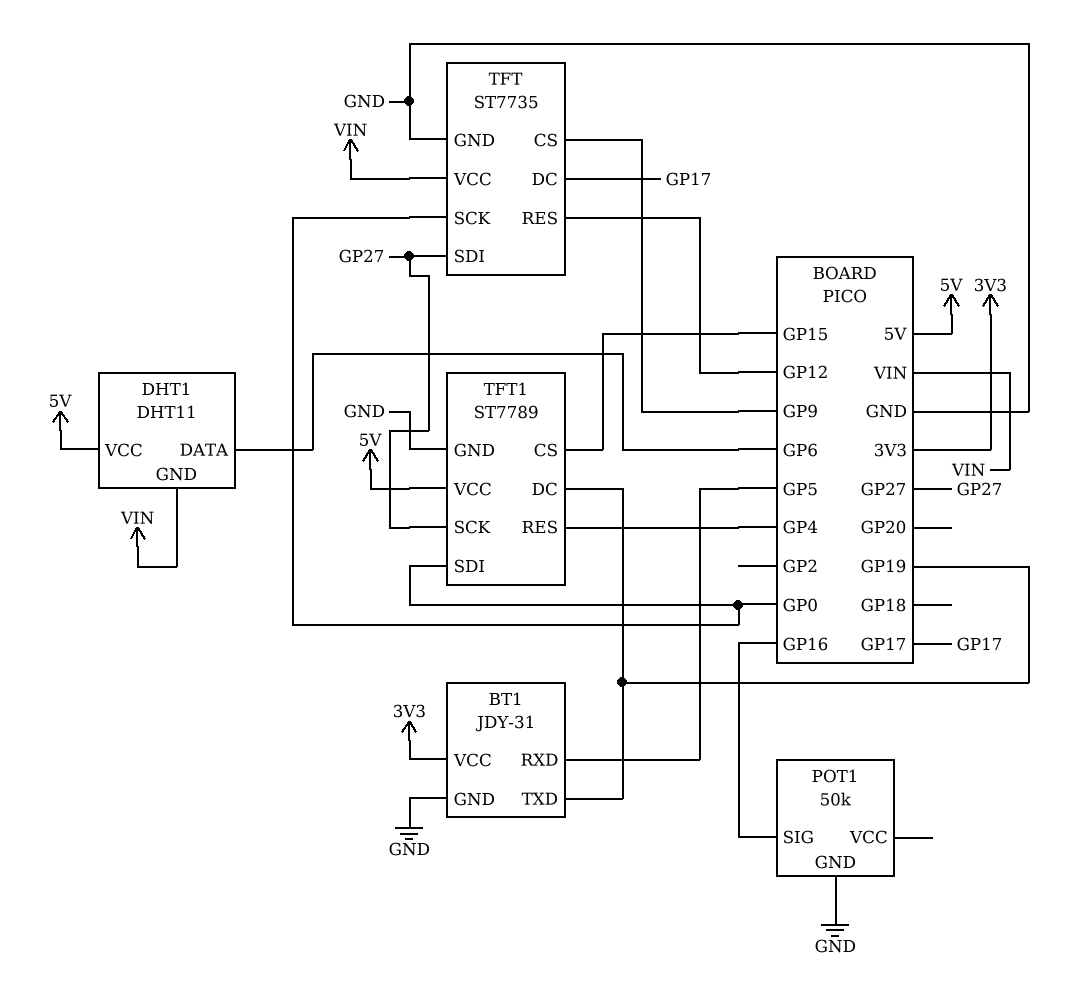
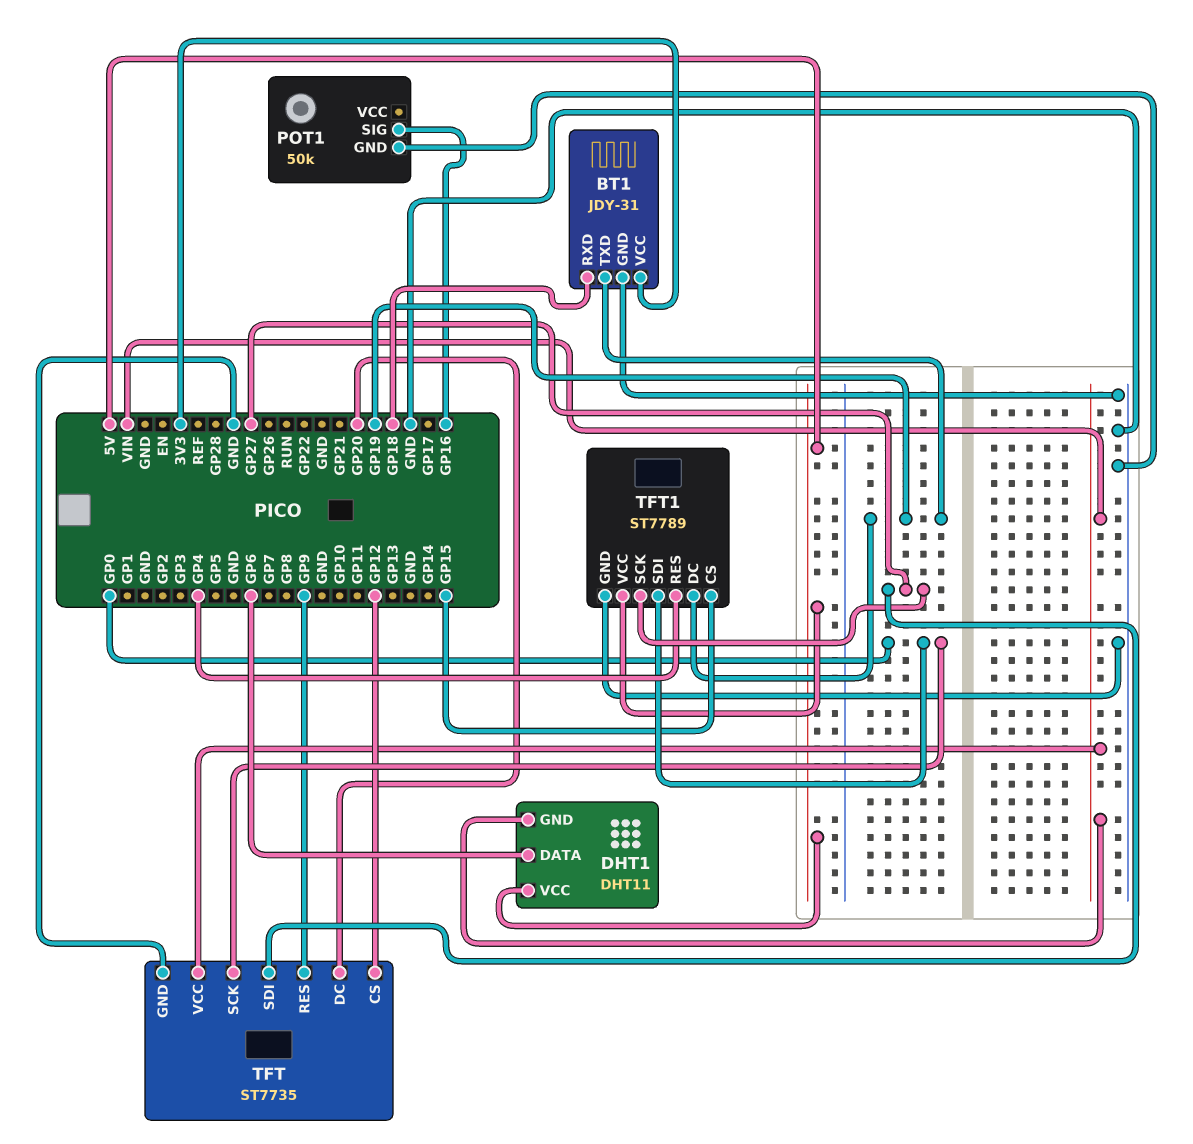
BT1 pin RXD: GP5 -> GP18
TFT pin CS: GP9 -> GP12
TFT pin DC: GP17 -> GP20
TFT pin RES: GP12 -> GP9

